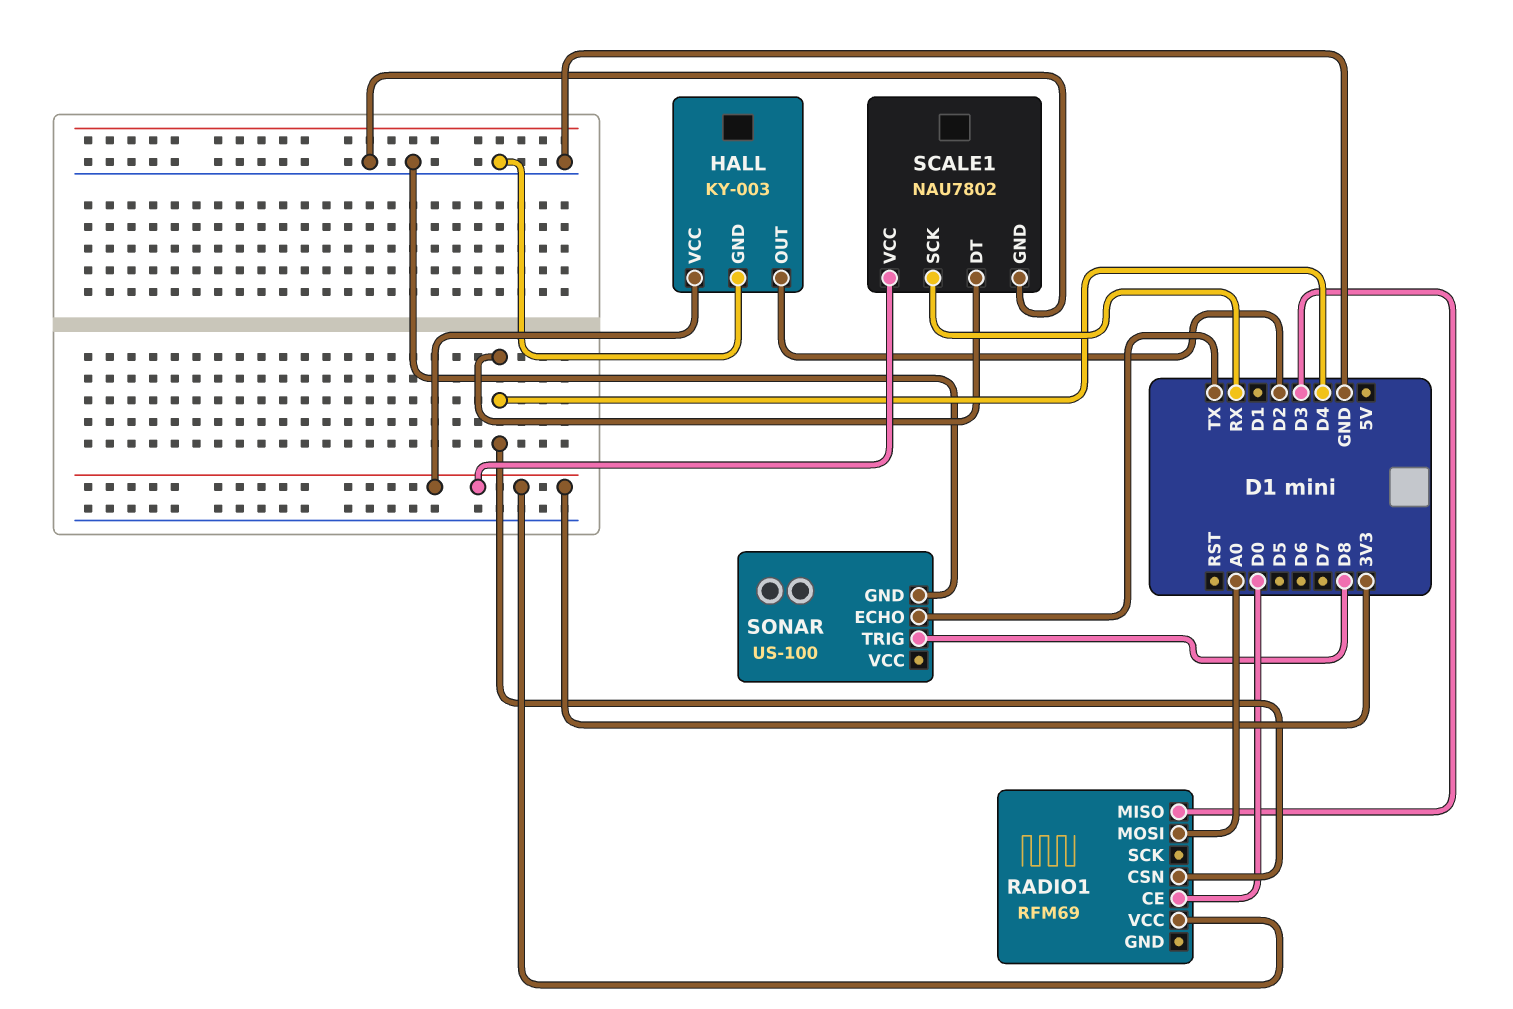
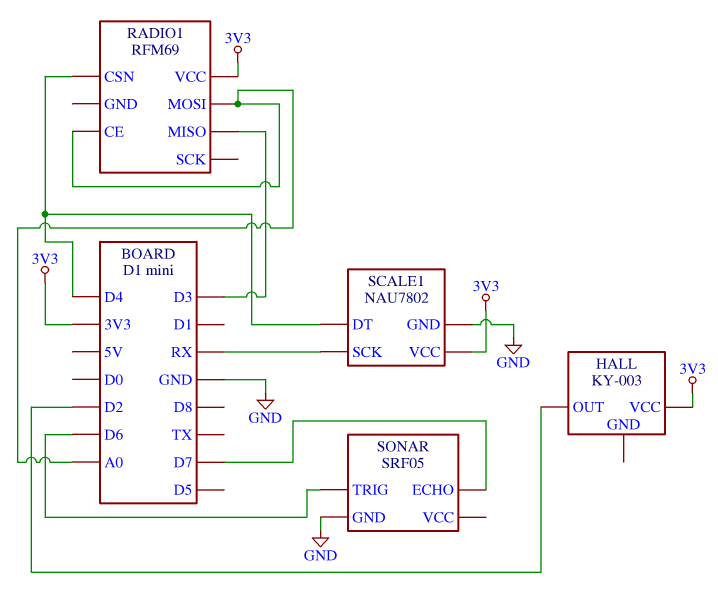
HALL pin GND: GND -> none
RADIO1 pin CE: D0 -> A0
SONAR: US-100 -> SRF05
SONAR pin ECHO: TX -> D7
SONAR pin TRIG: D8 -> D6

